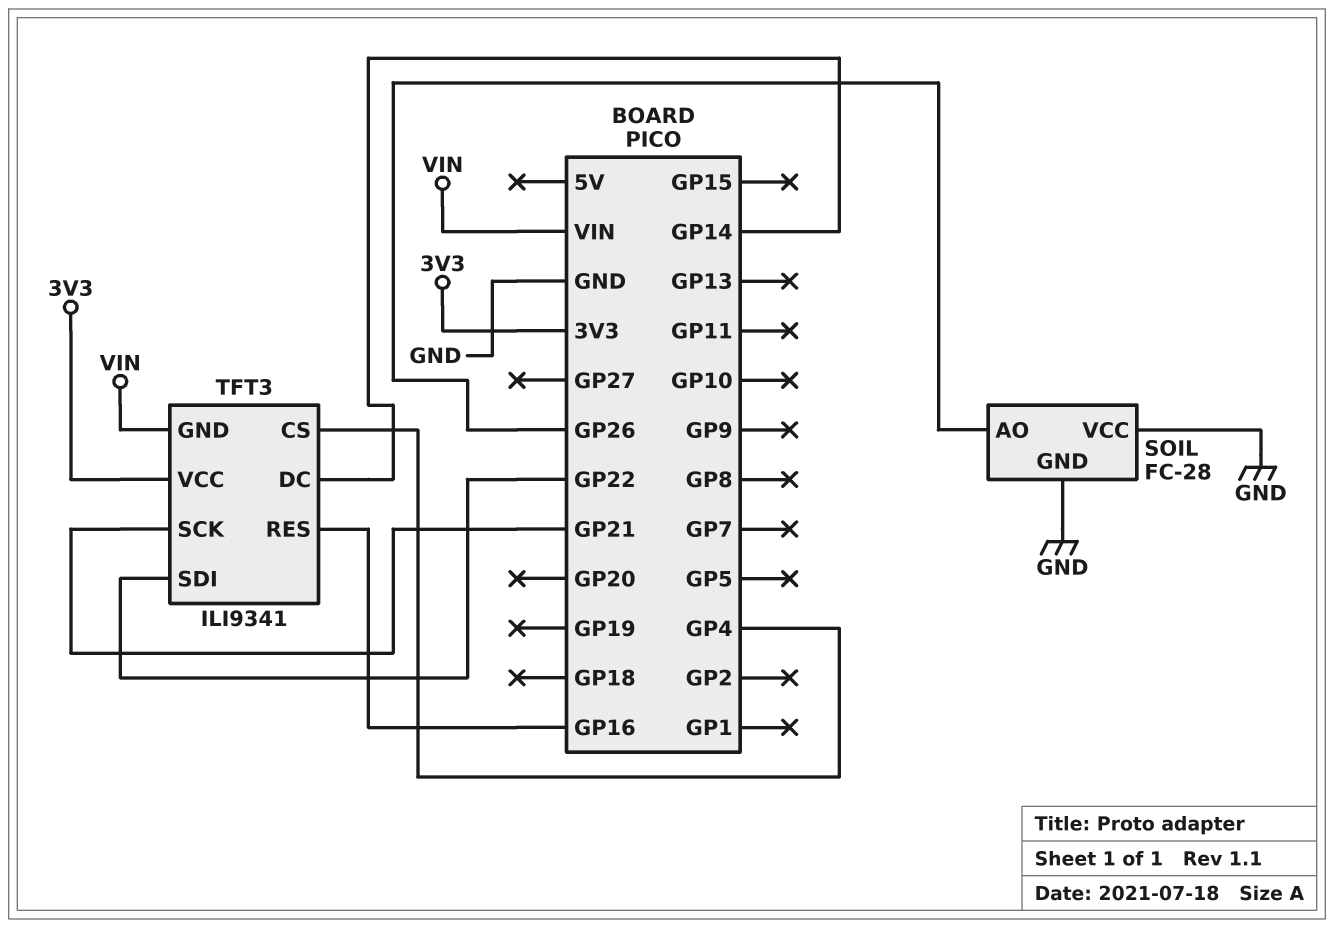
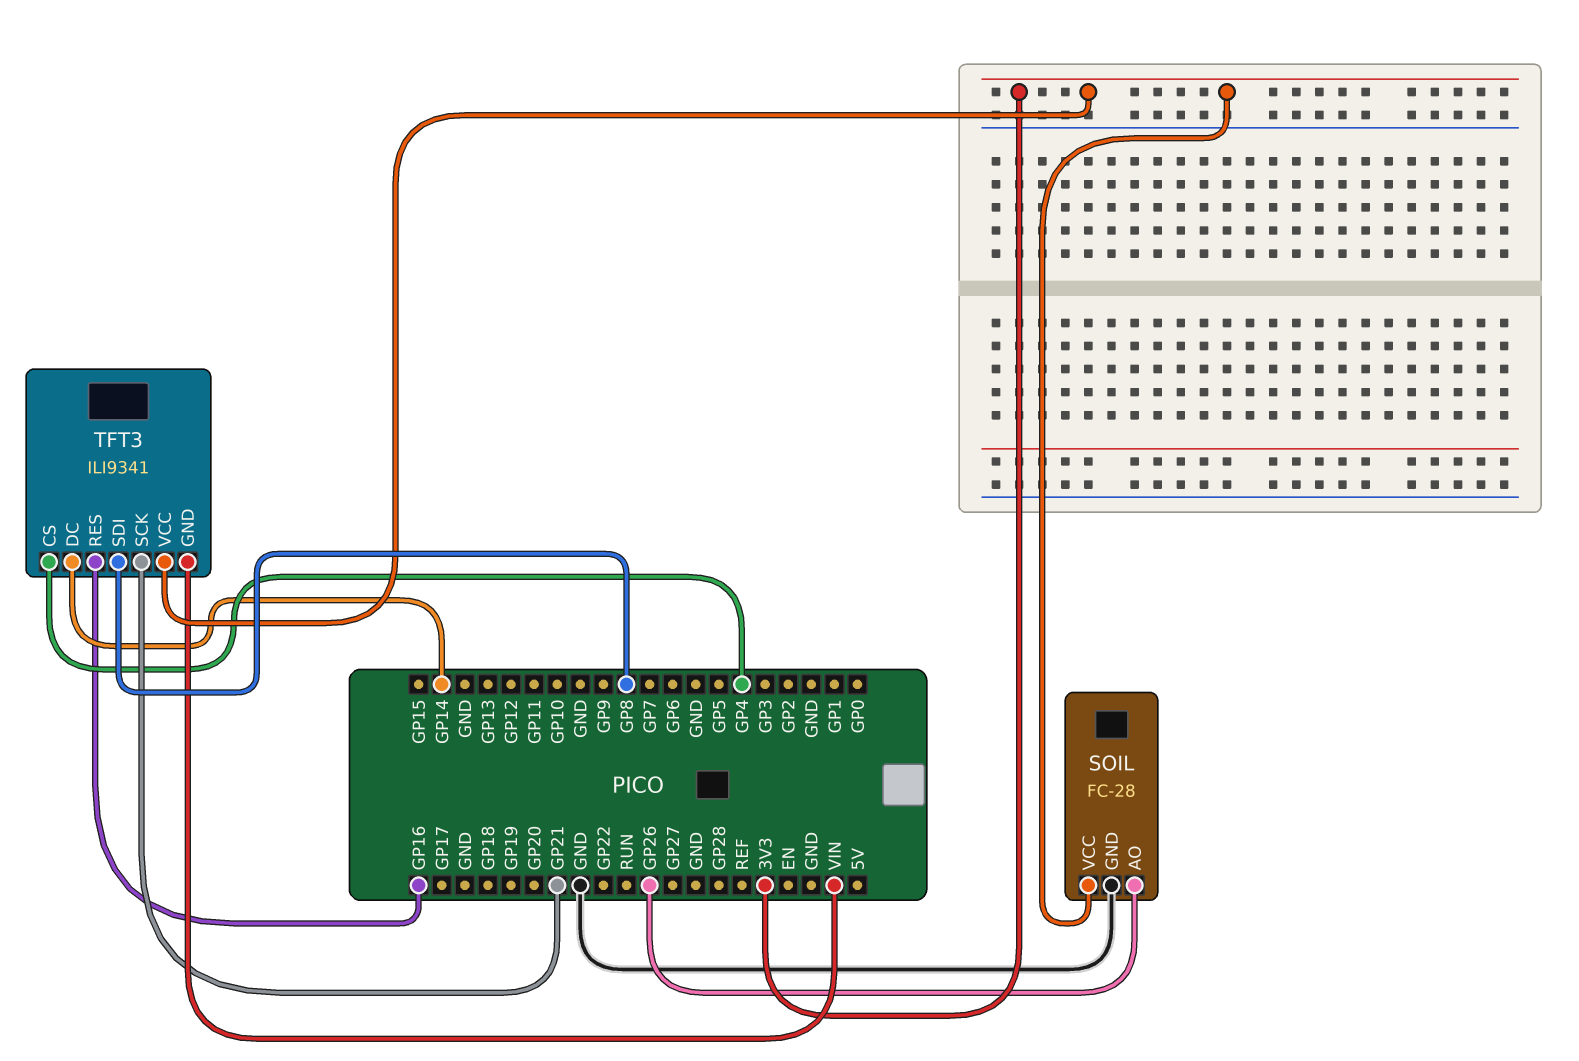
SOIL pin VCC: GND -> 3V3
TFT3 pin SDI: GP22 -> GP8

